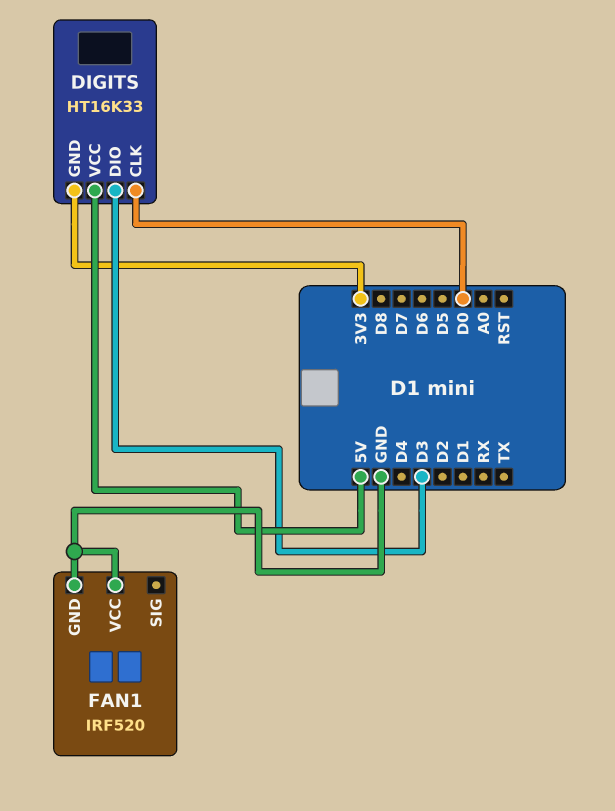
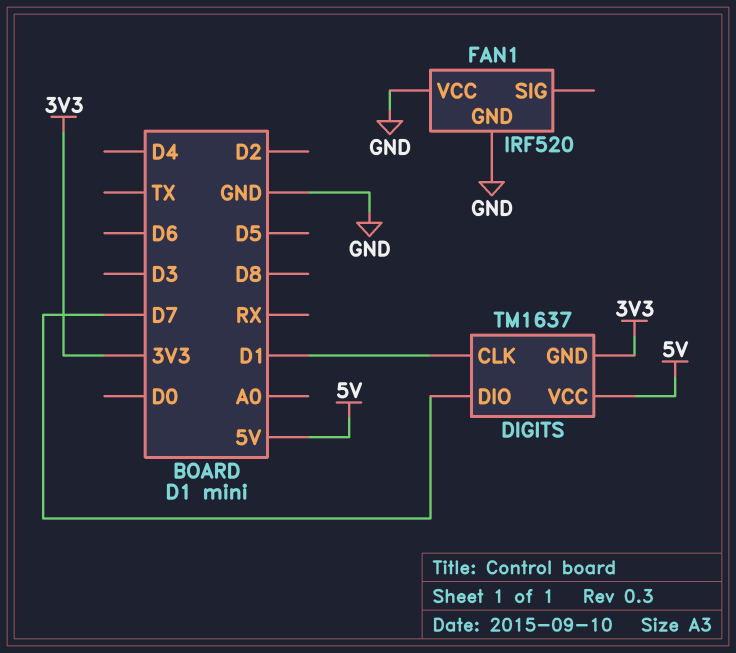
DIGITS: HT16K33 -> TM1637
DIGITS pin CLK: D0 -> D1
DIGITS pin DIO: D3 -> D7

